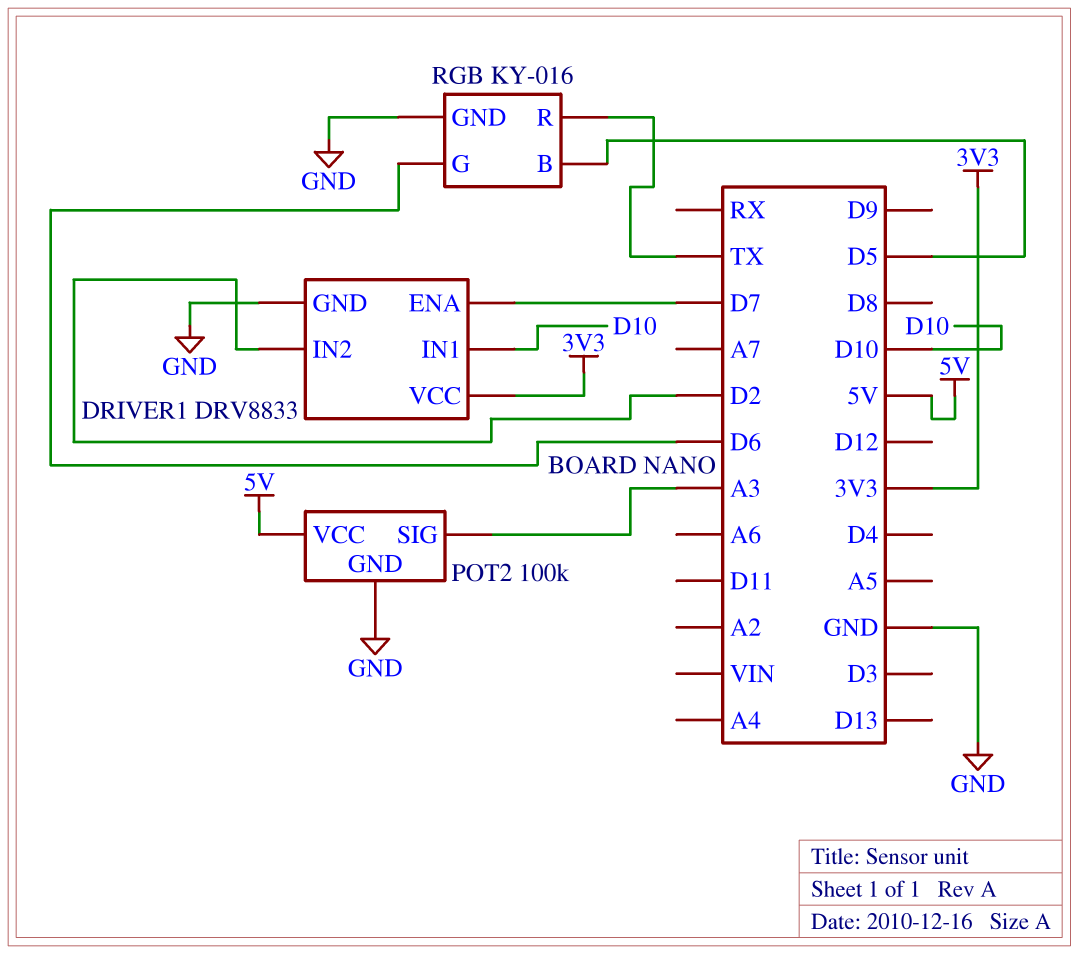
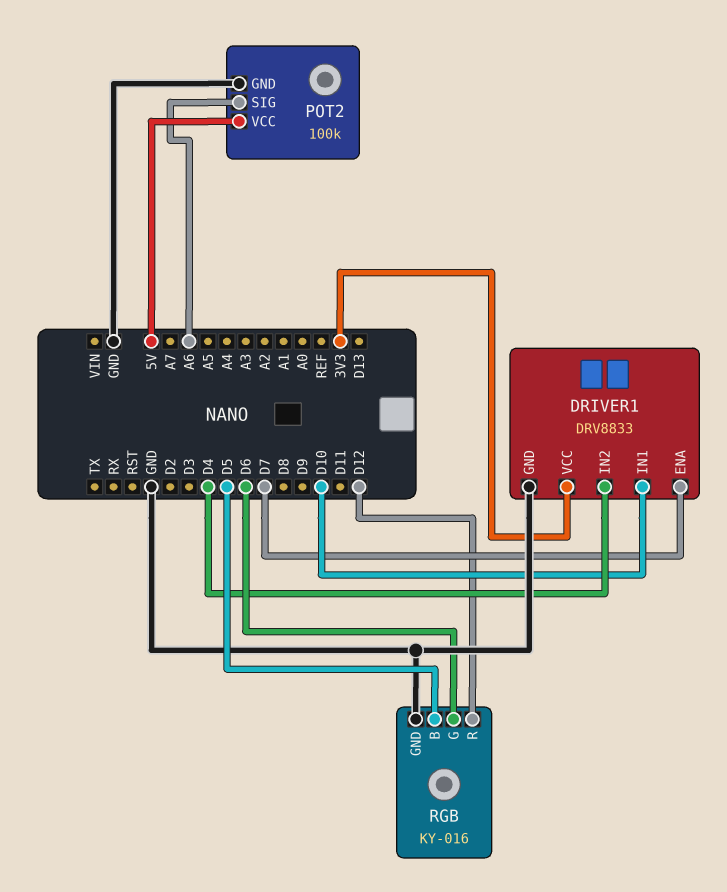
DRIVER1 pin IN2: D2 -> D4
POT2 pin SIG: A3 -> A6
RGB pin R: TX -> D12

